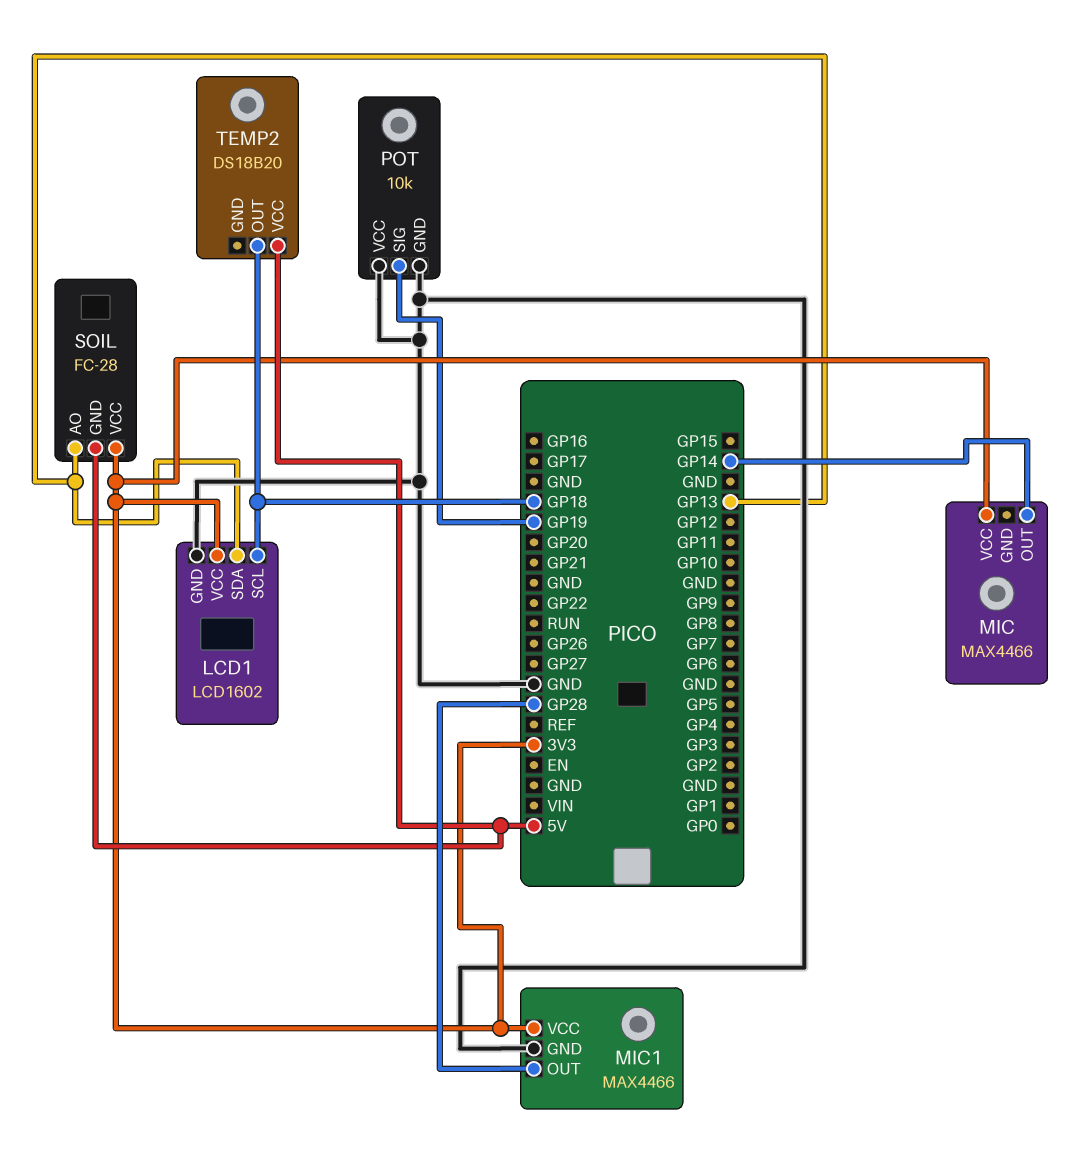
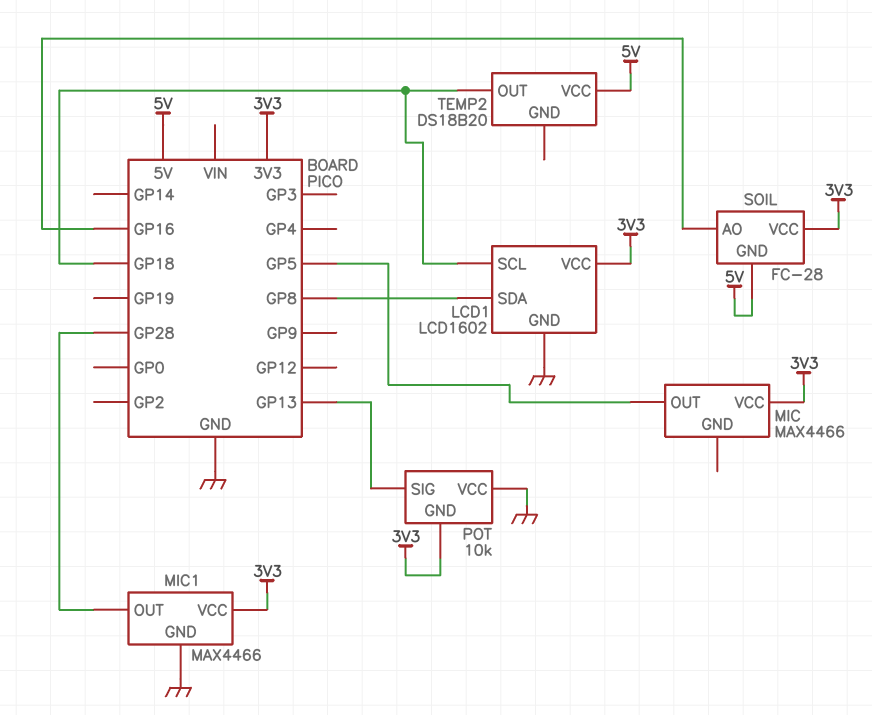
LCD1 pin SDA: GP13 -> GP8
MIC pin OUT: GP14 -> GP5
POT pin GND: GND -> 3V3
POT pin SIG: GP19 -> GP13
SOIL pin AO: GP13 -> GP16

